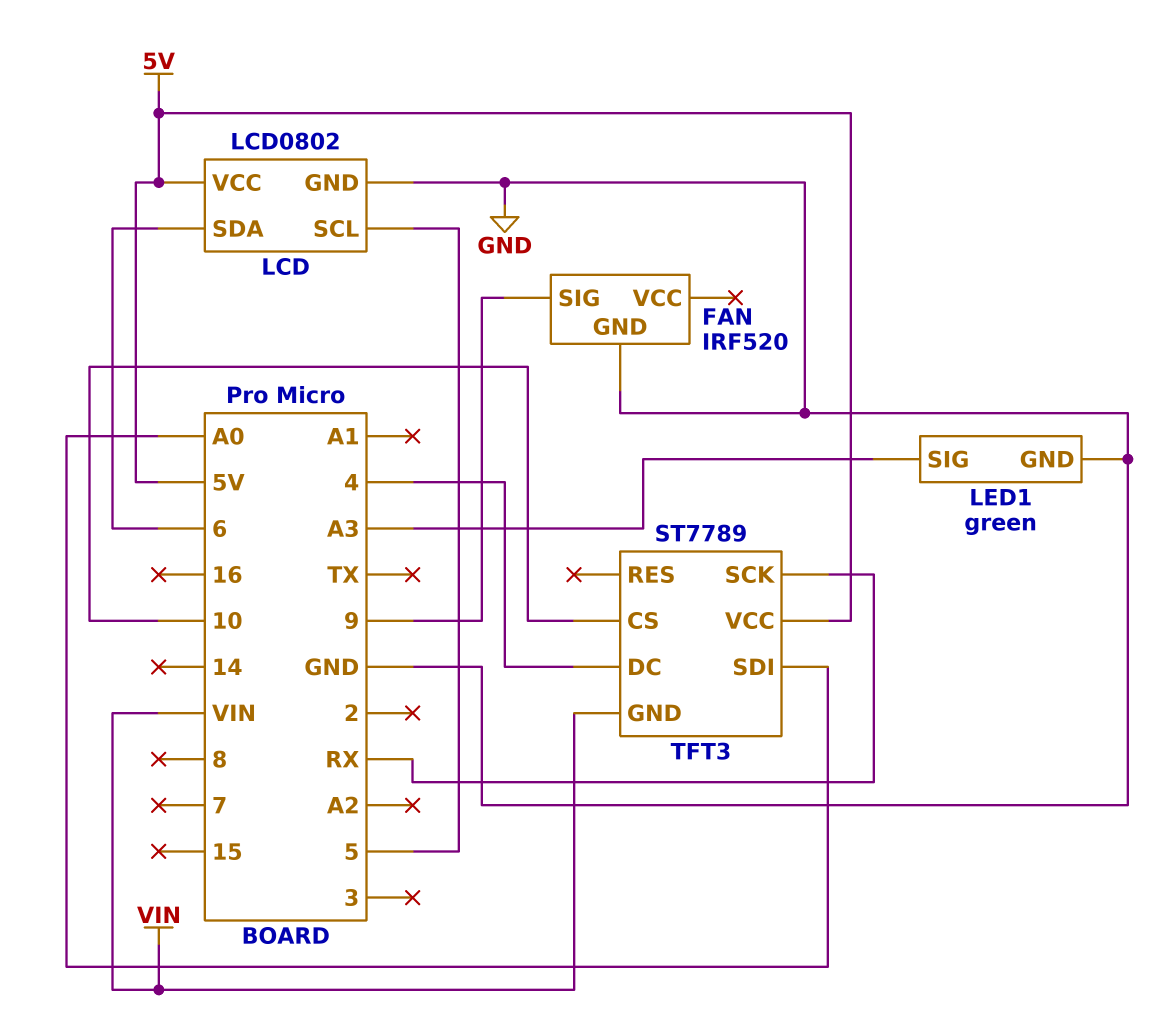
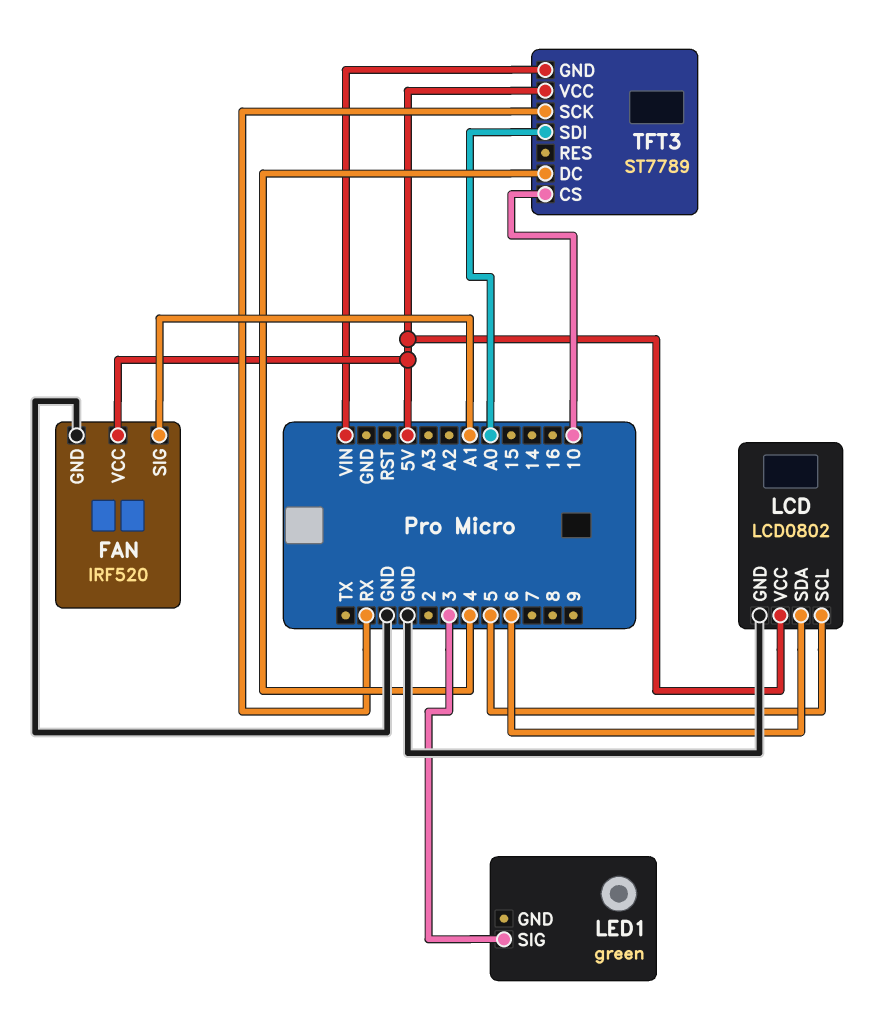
FAN pin SIG: 9 -> A1
FAN pin VCC: none -> 5V
LED1 pin GND: GND -> none
LED1 pin SIG: A3 -> 3

